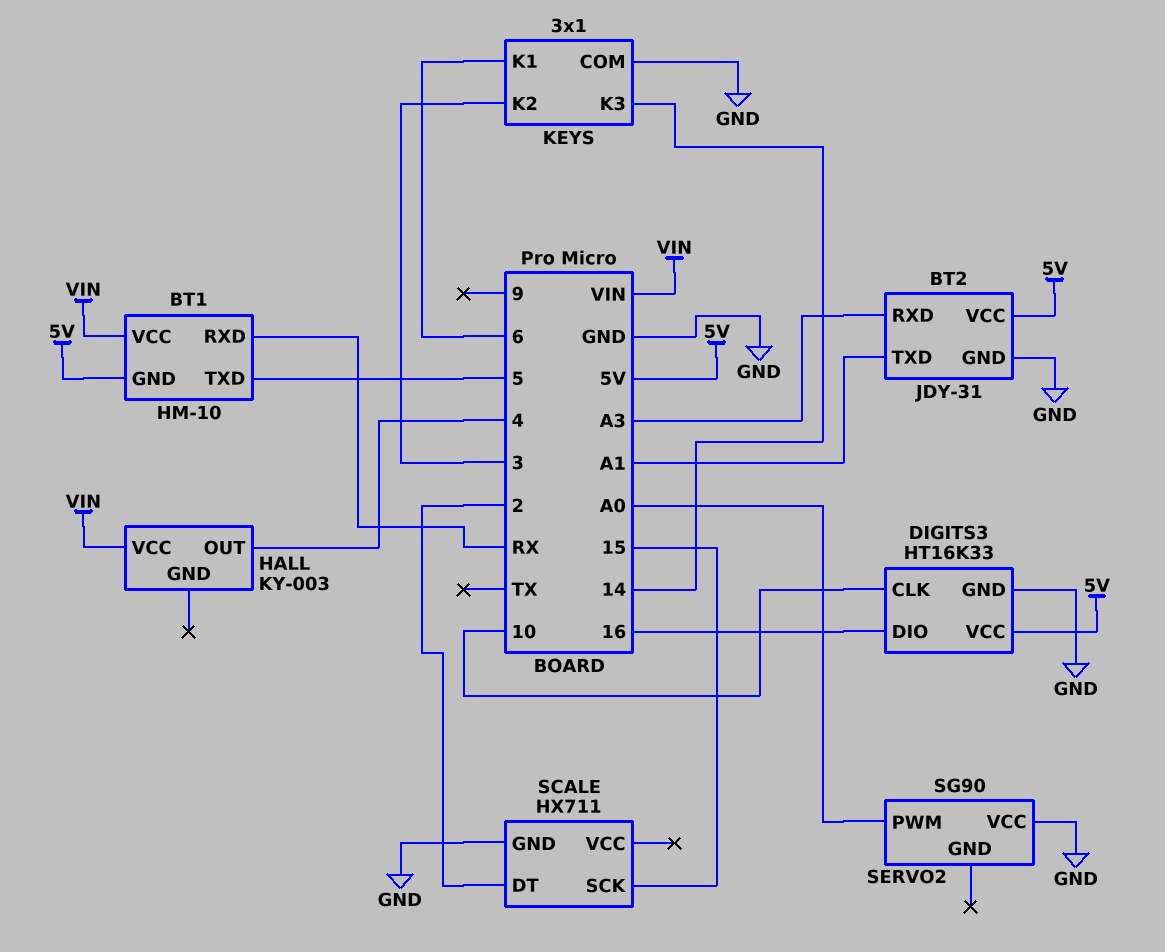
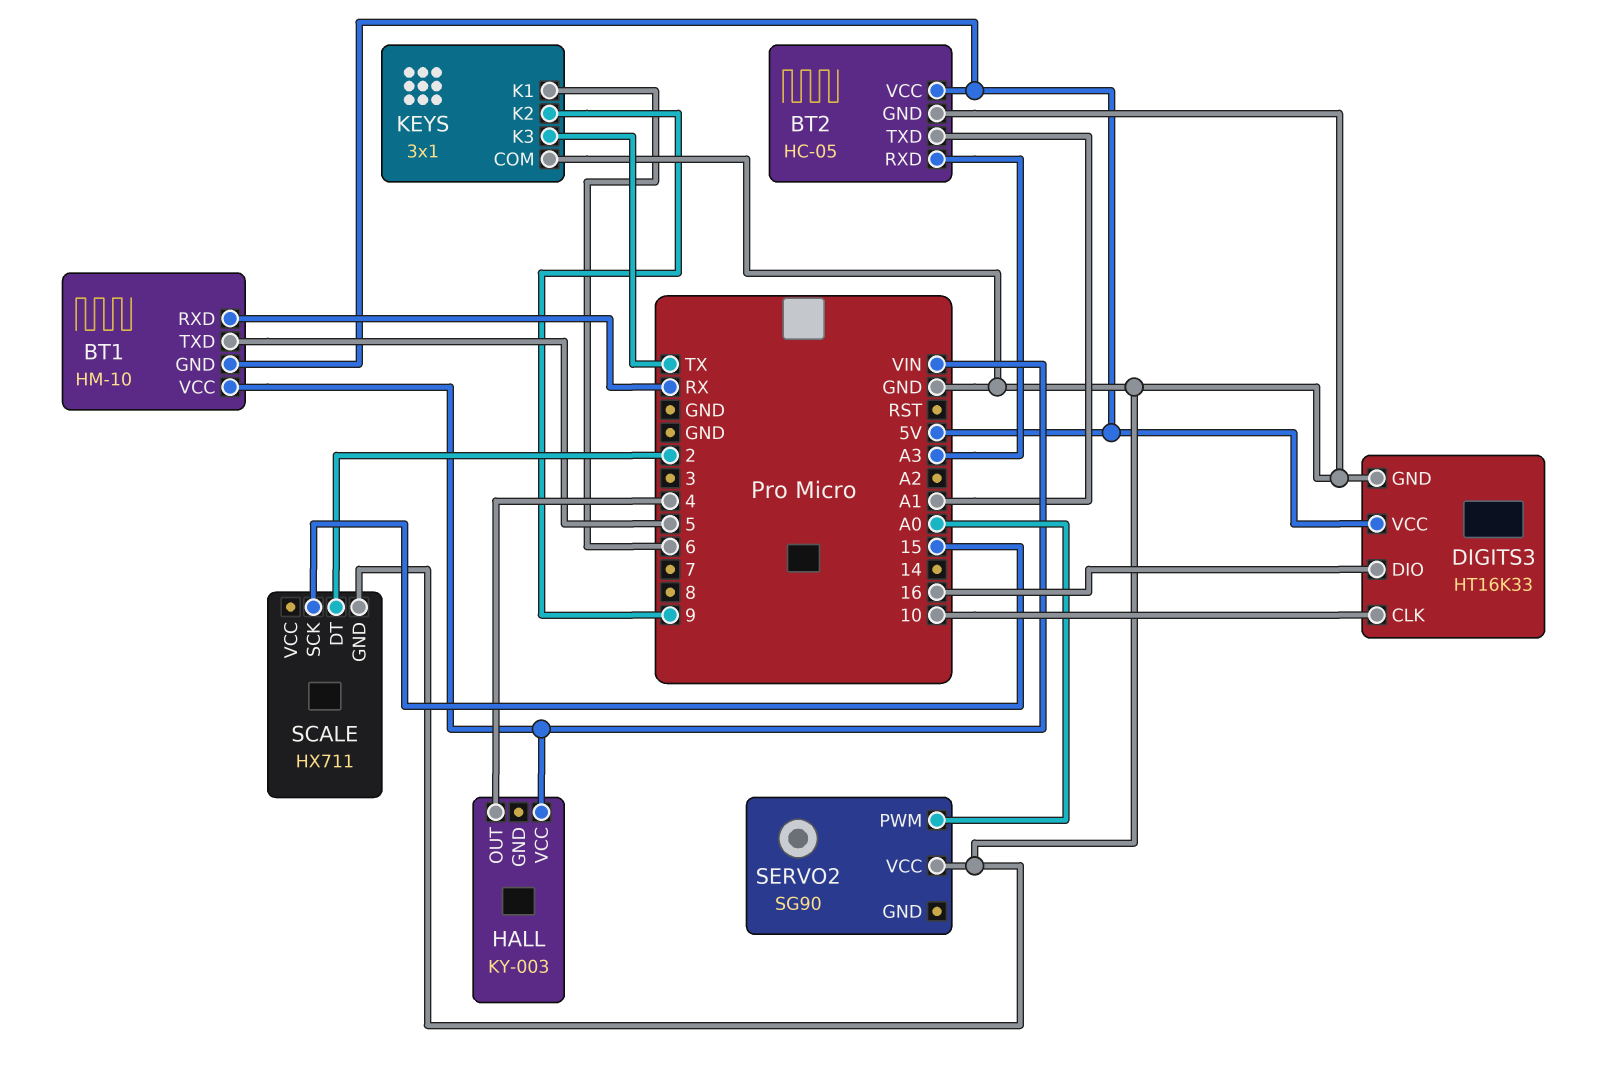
BT2: JDY-31 -> HC-05
KEYS pin K2: 3 -> 9
KEYS pin K3: 14 -> TX

